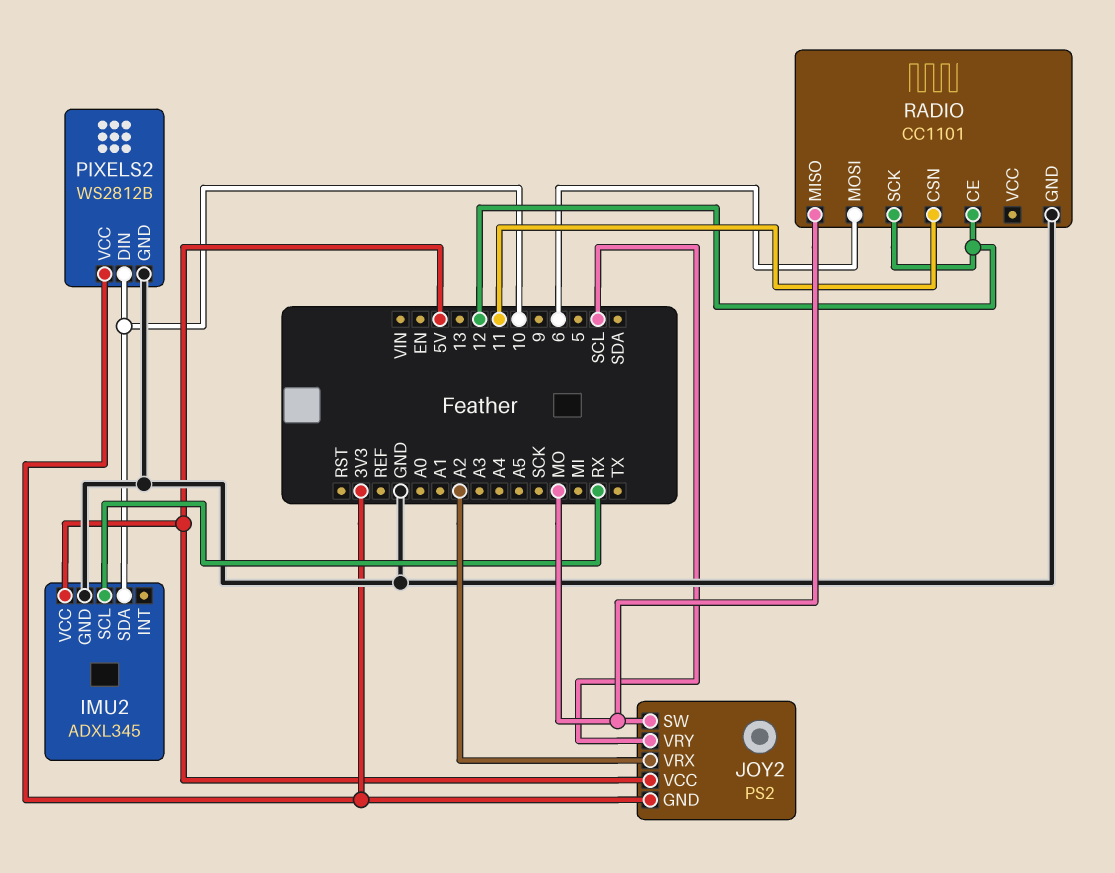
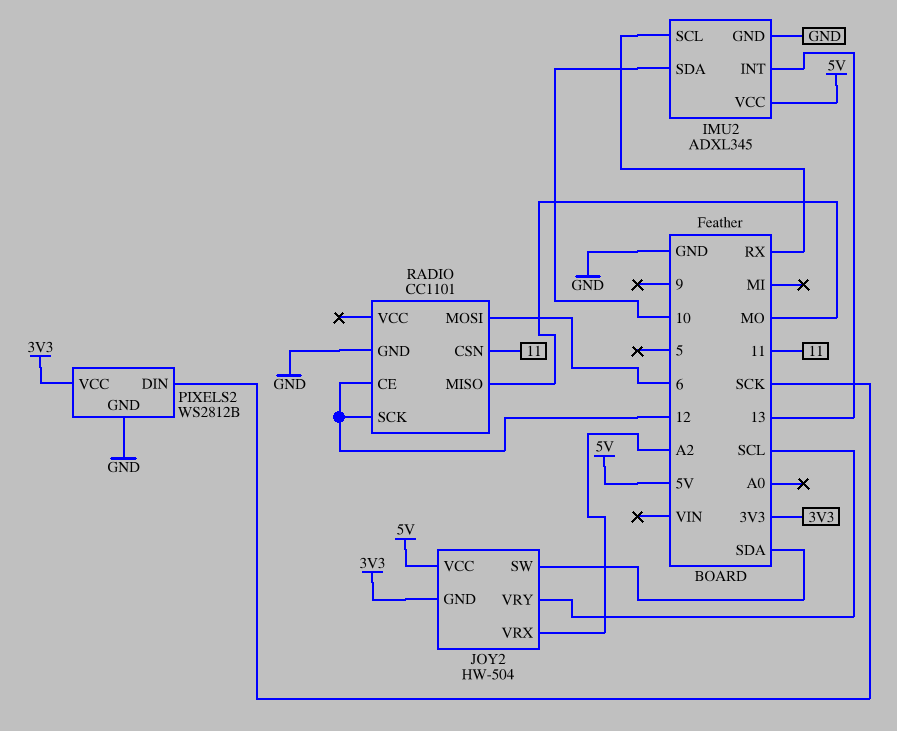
IMU2 pin INT: none -> 13
JOY2: PS2 -> HW-504
JOY2 pin SW: MO -> SDA
PIXELS2 pin DIN: 10 -> SCK

